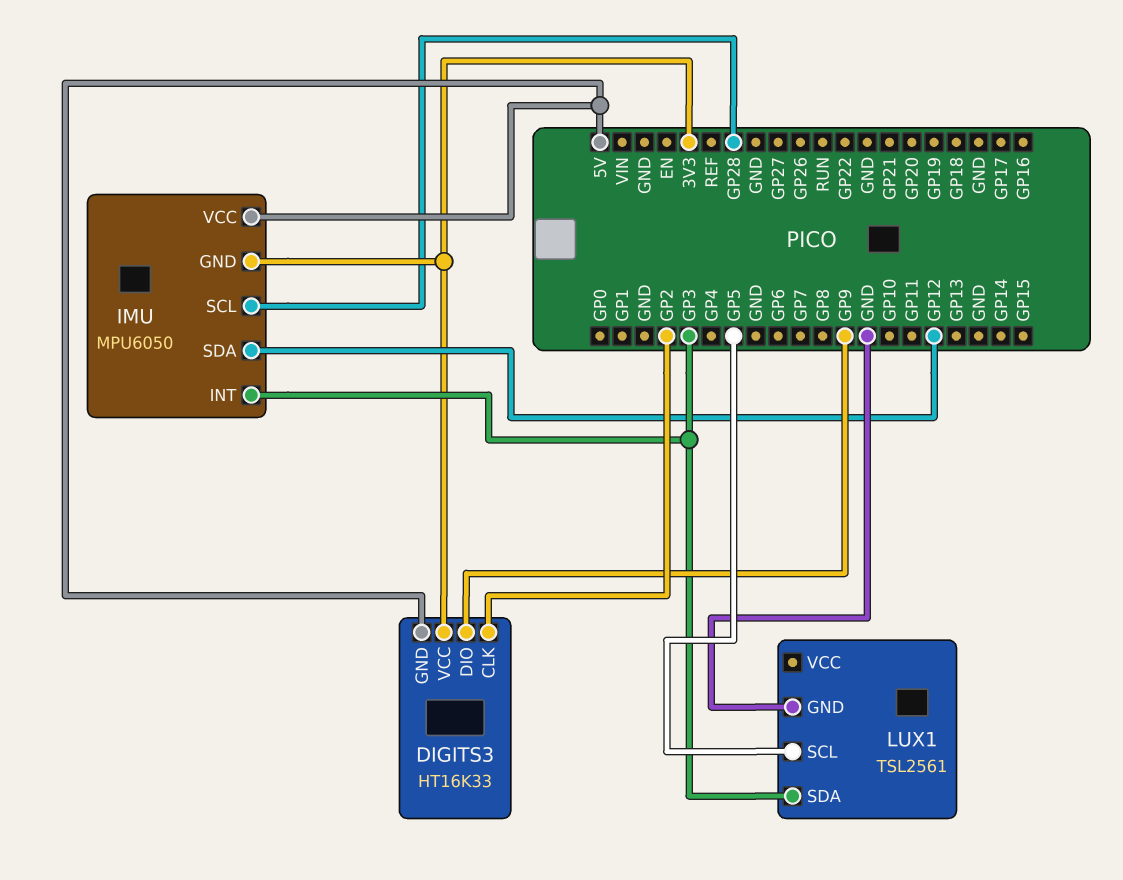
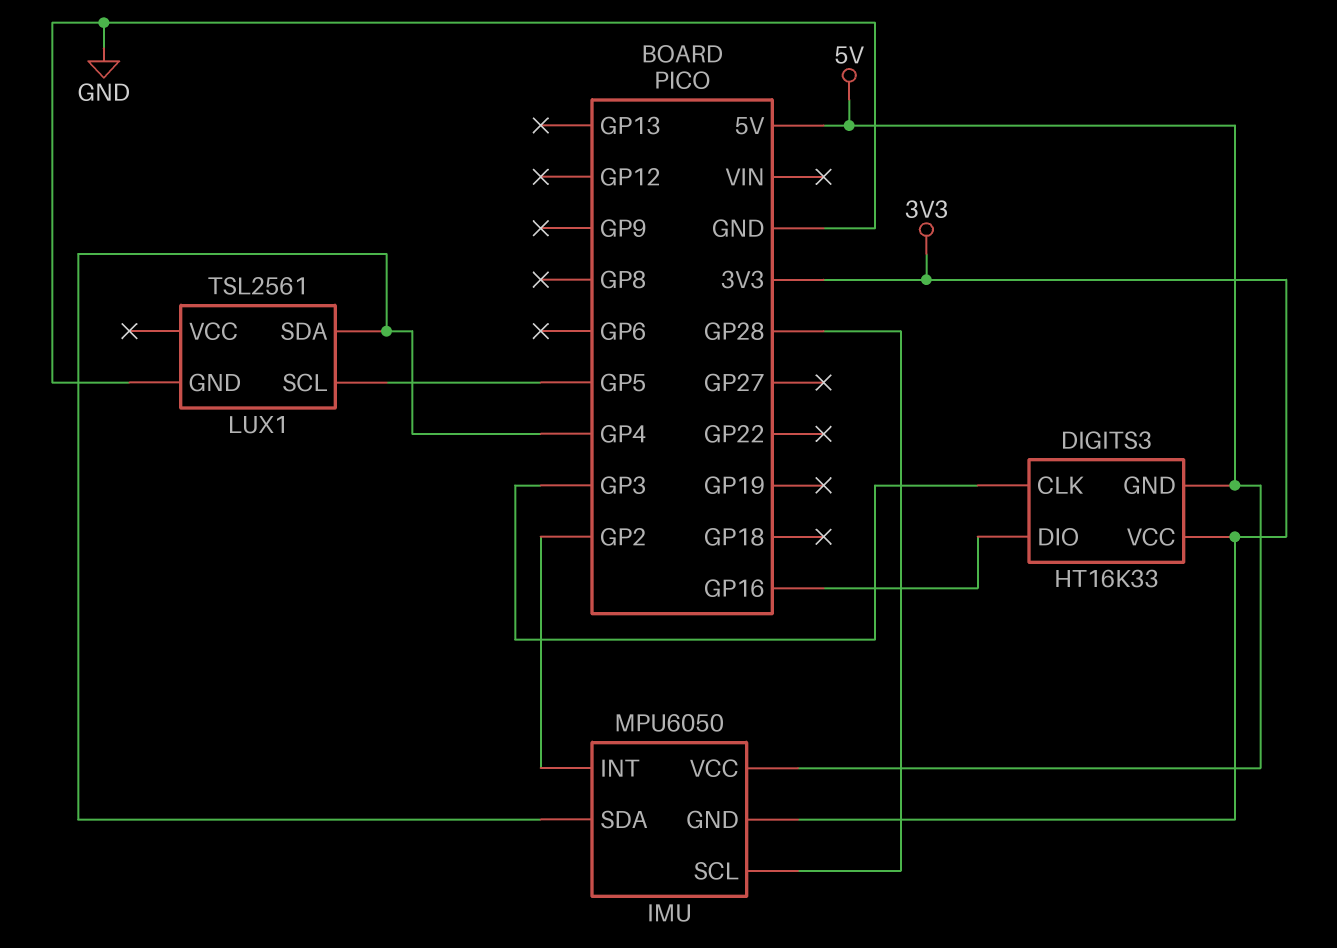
DIGITS3 pin CLK: GP2 -> GP3
DIGITS3 pin DIO: GP9 -> GP16
IMU pin INT: GP3 -> GP2
IMU pin SDA: GP12 -> GP4
LUX1 pin SDA: GP3 -> GP4

